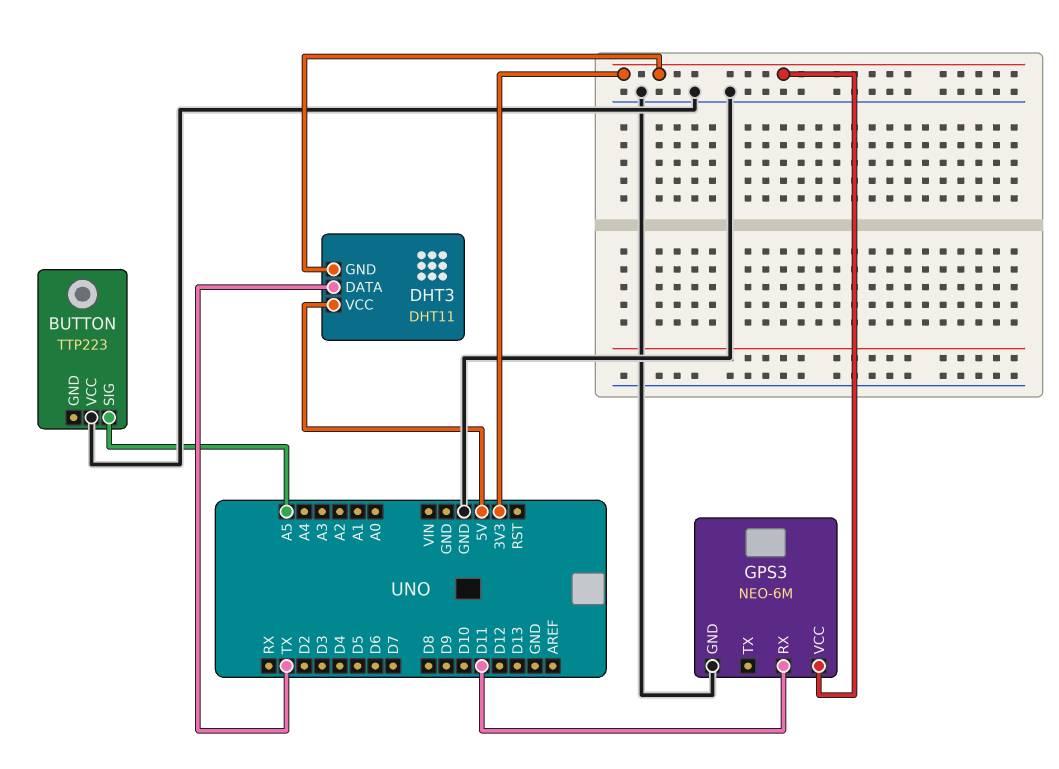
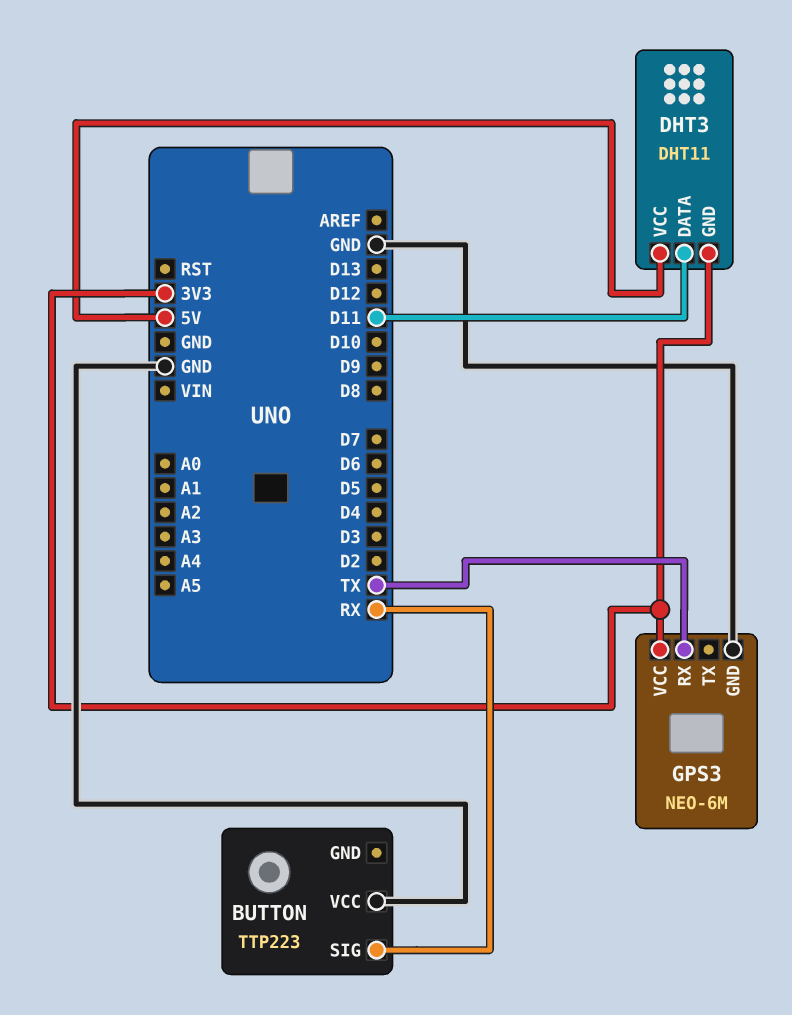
BUTTON pin SIG: A5 -> RX
DHT3 pin DATA: TX -> D11
GPS3 pin RX: D11 -> TX

